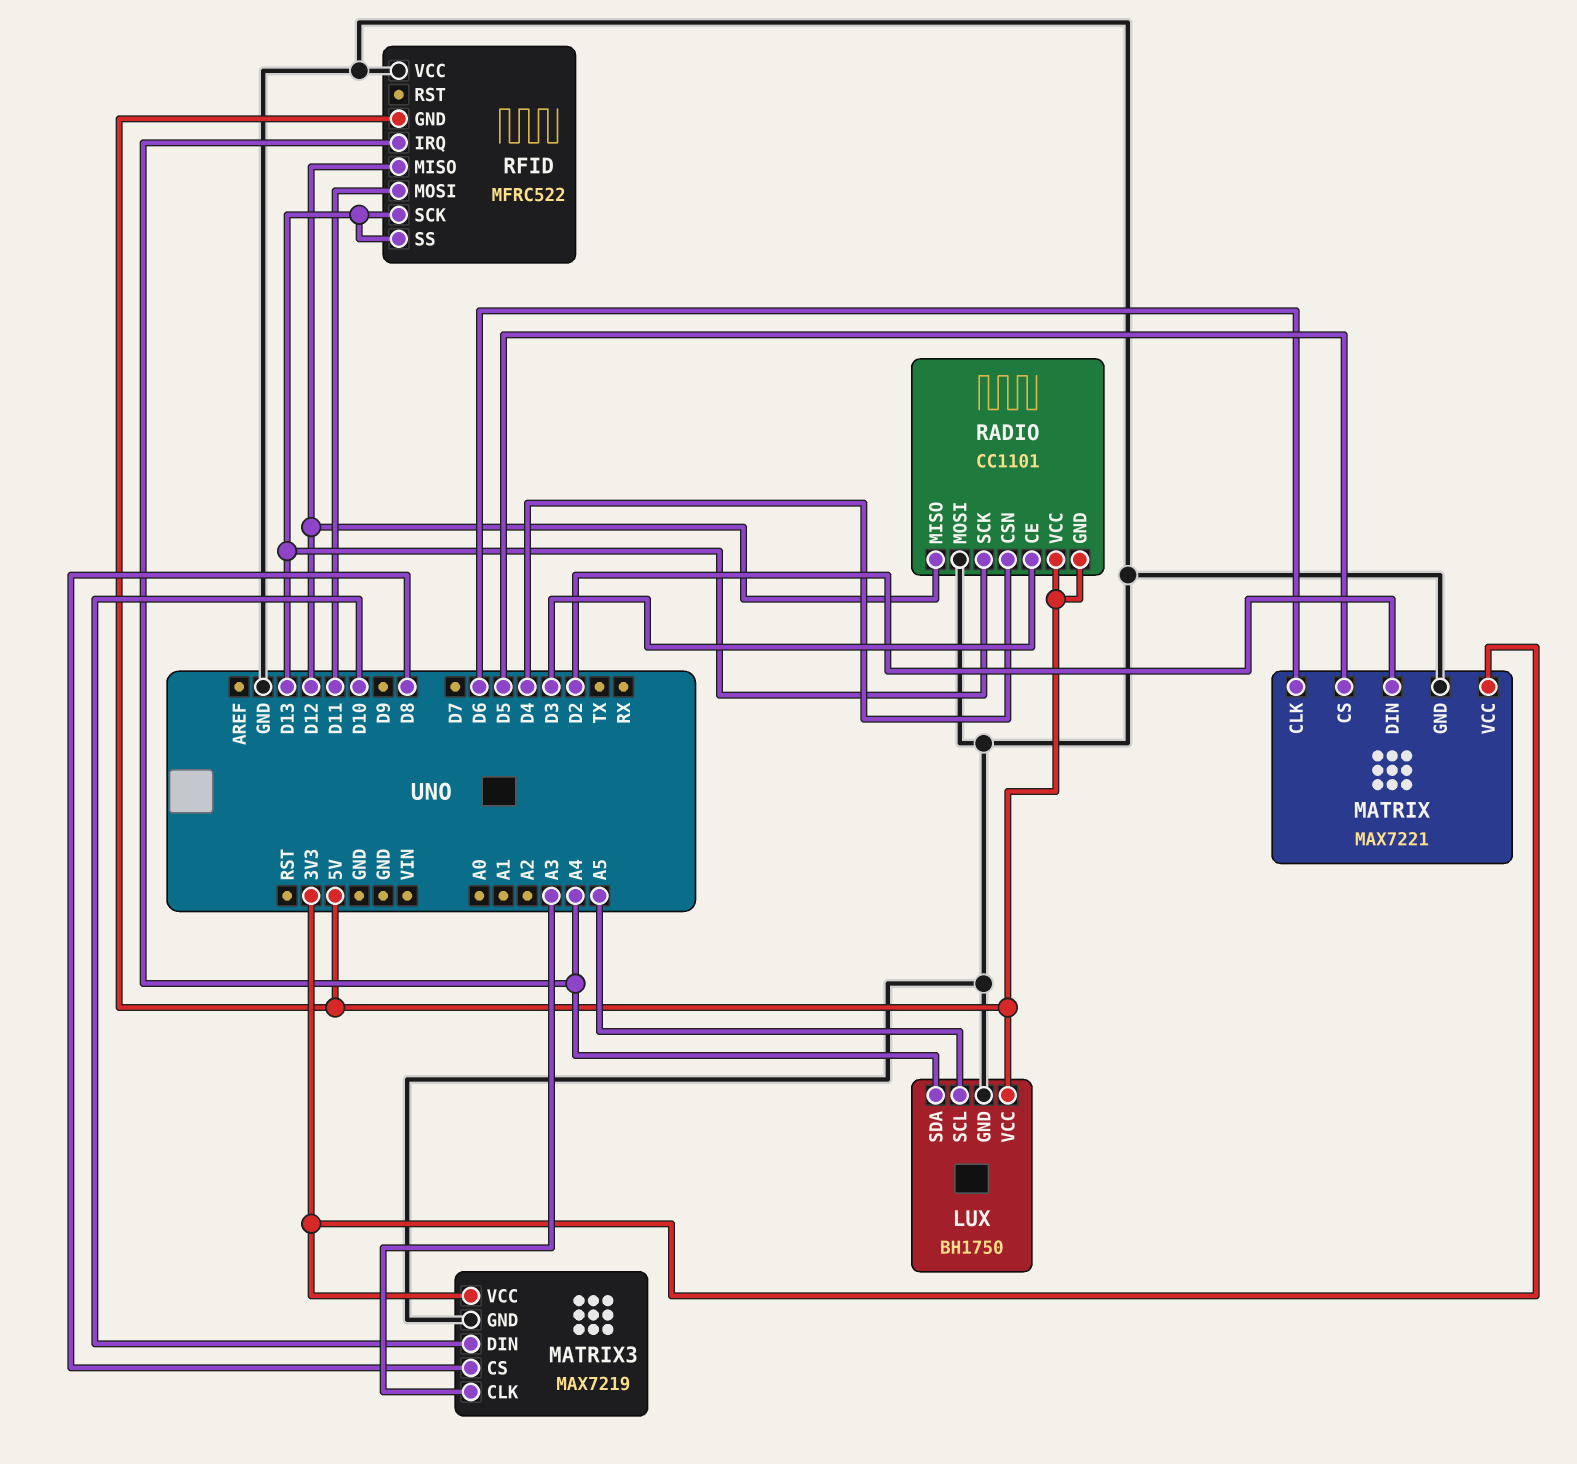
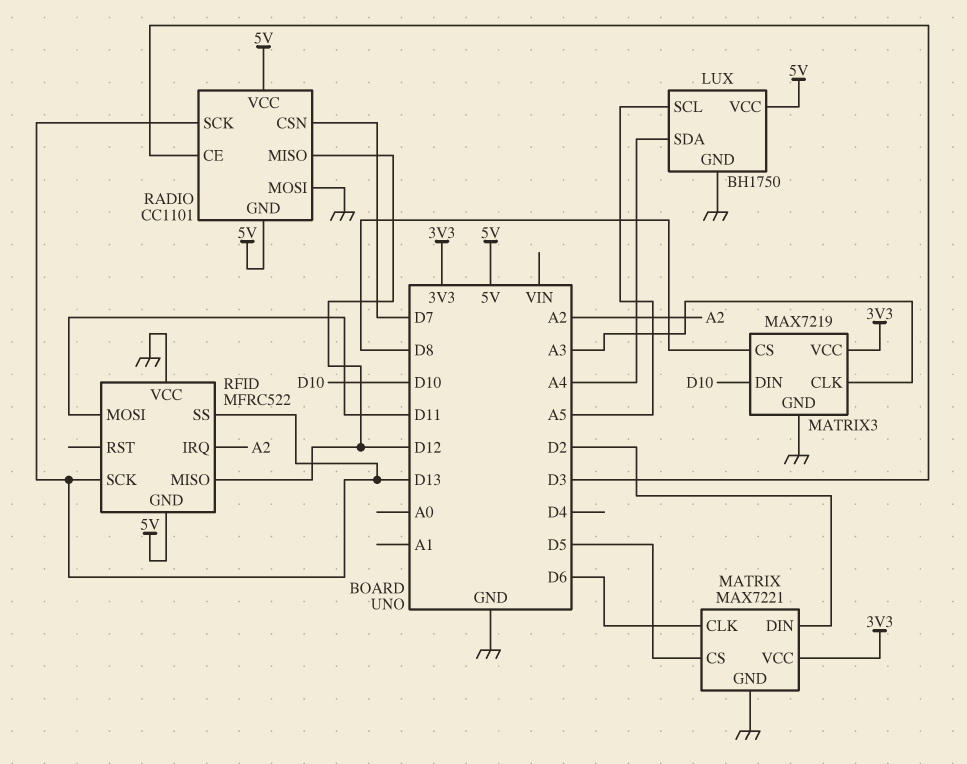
RADIO pin CSN: D4 -> D7
RFID pin IRQ: A4 -> A2

